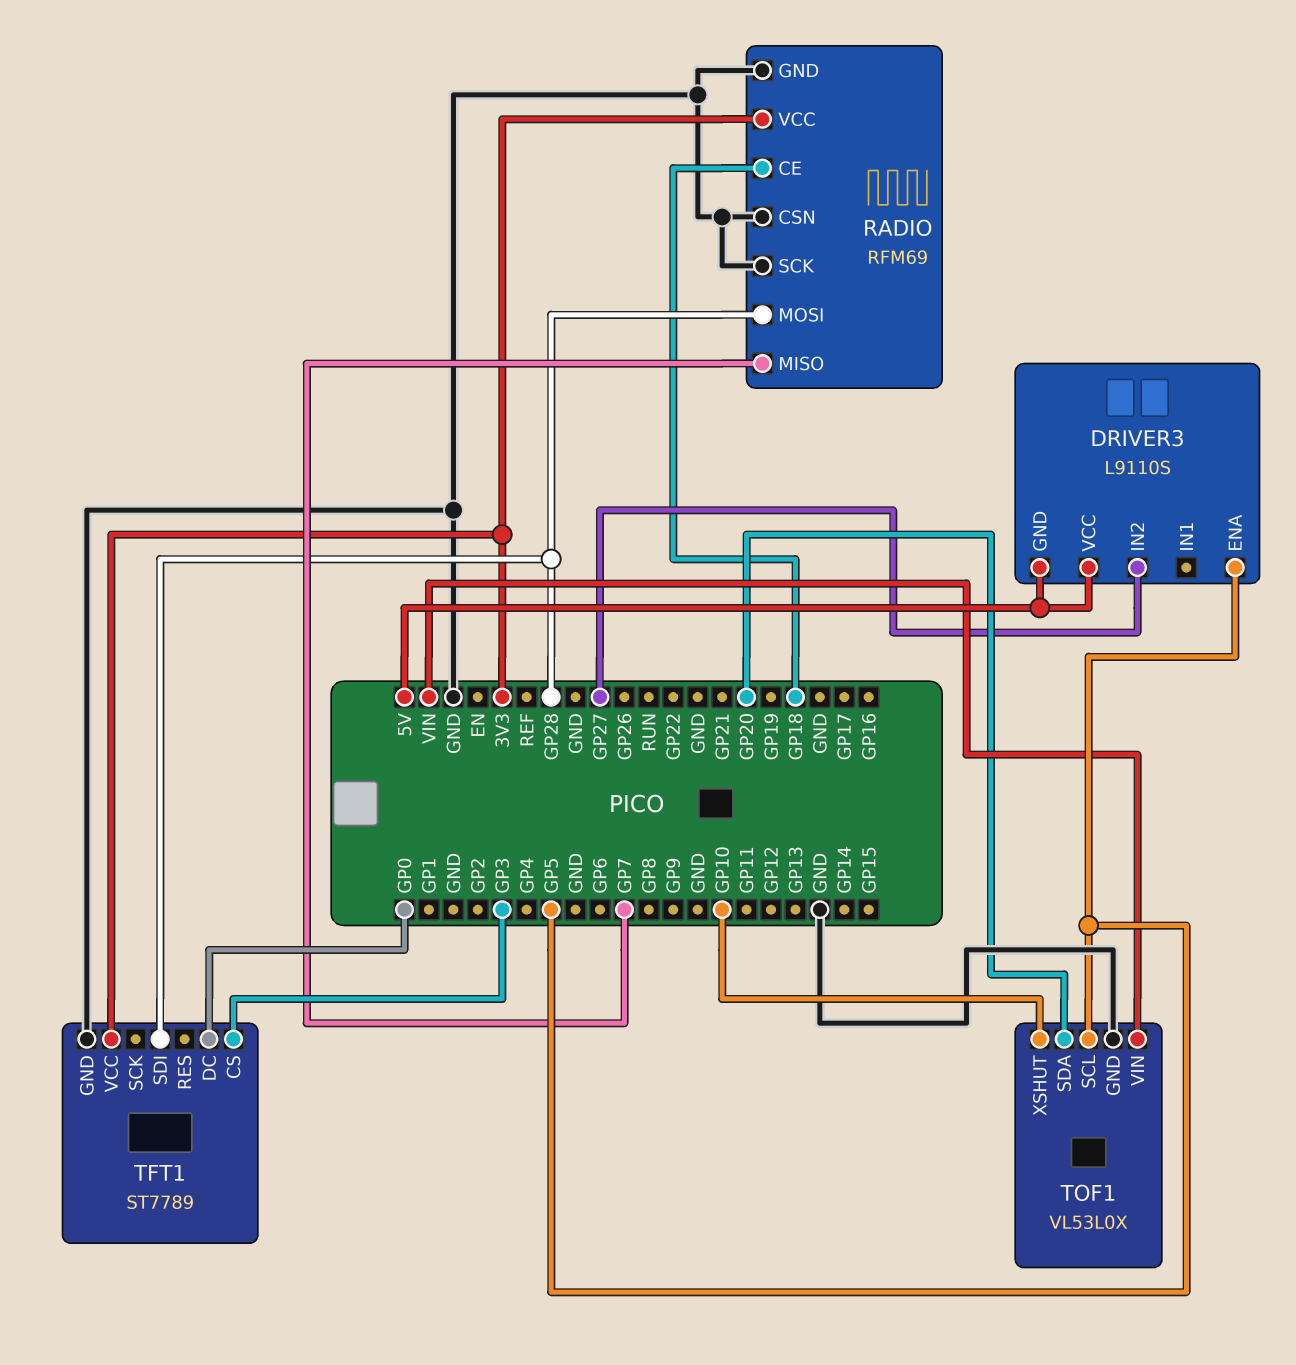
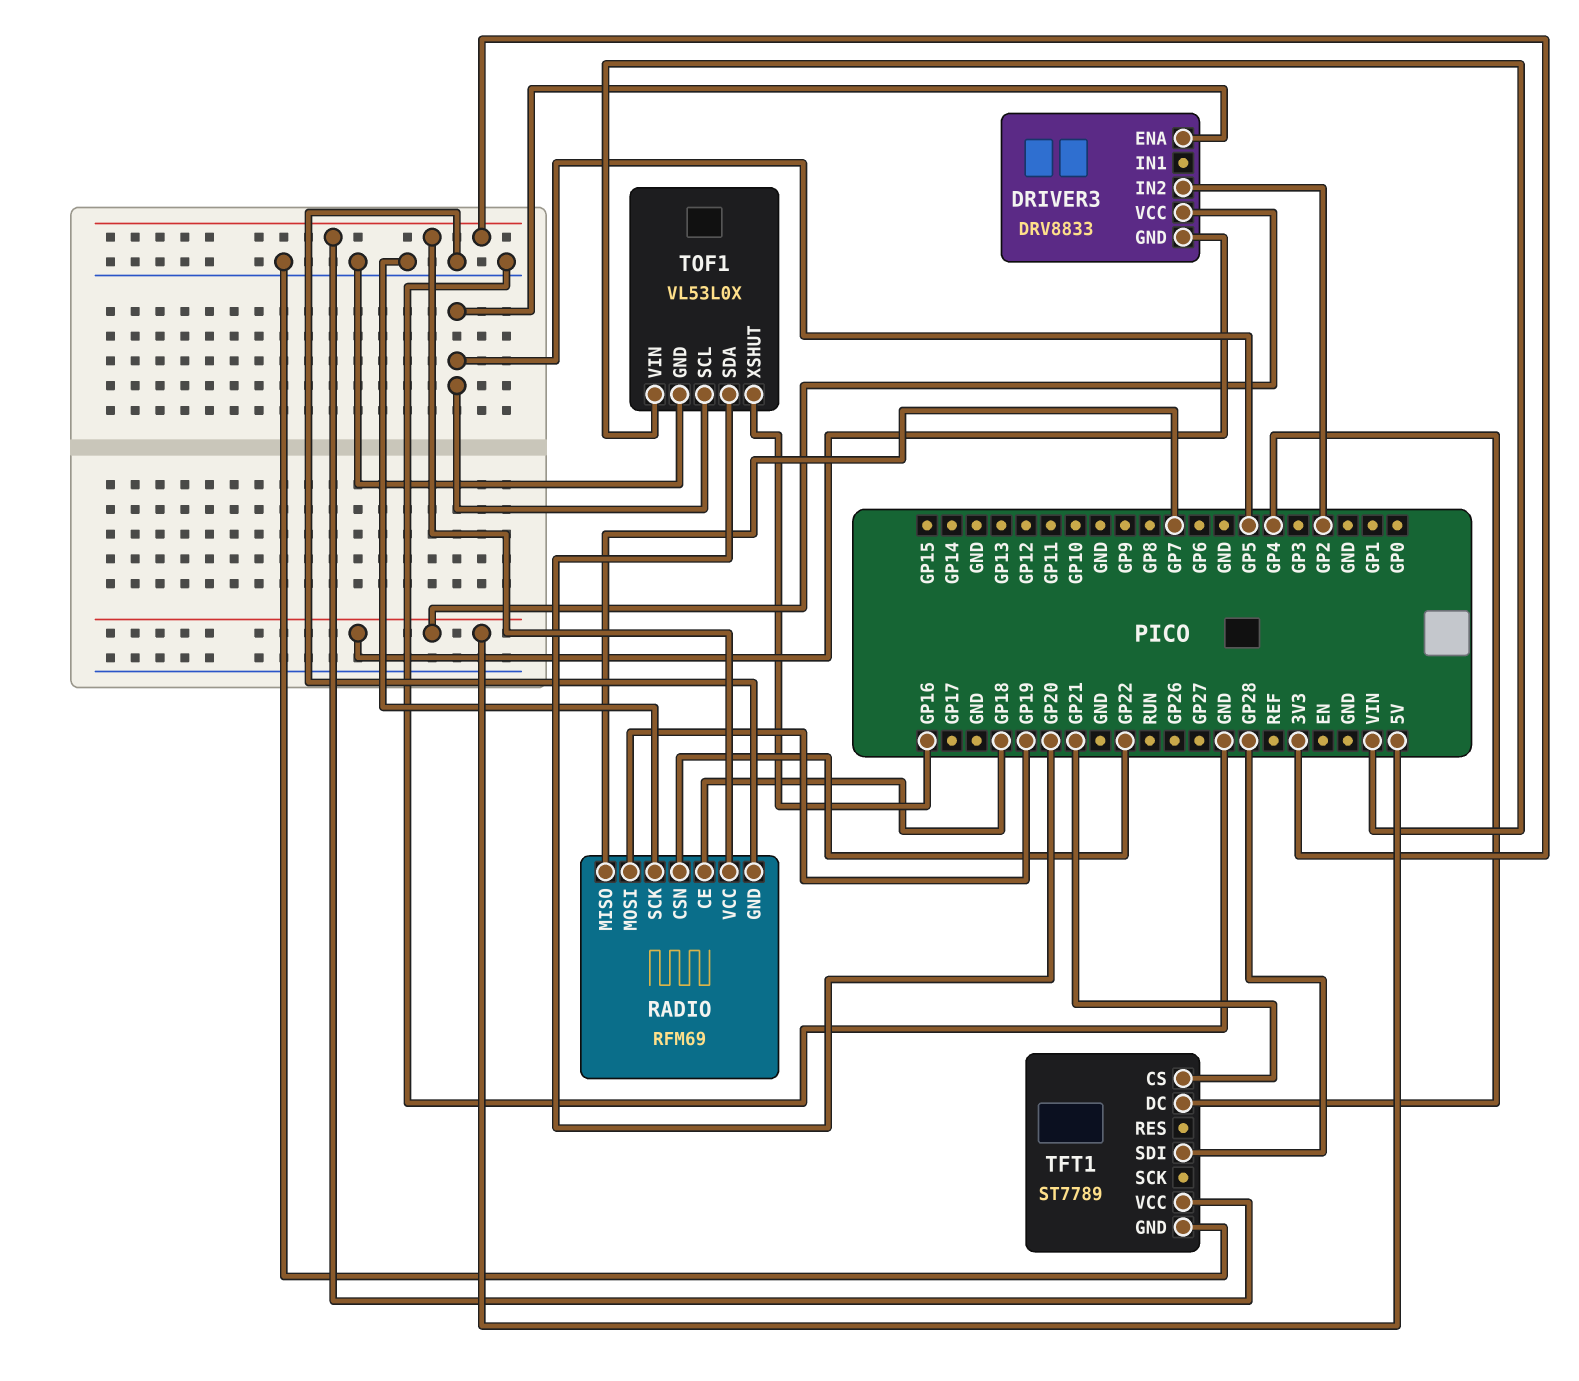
DRIVER3: L9110S -> DRV8833
DRIVER3 pin IN2: GP27 -> GP2
RADIO pin CSN: GND -> GP22
RADIO pin MOSI: GP28 -> GP19
TFT1 pin CS: GP3 -> GP21
TFT1 pin DC: GP0 -> GP4
TOF1 pin XSHUT: GP10 -> GP16

